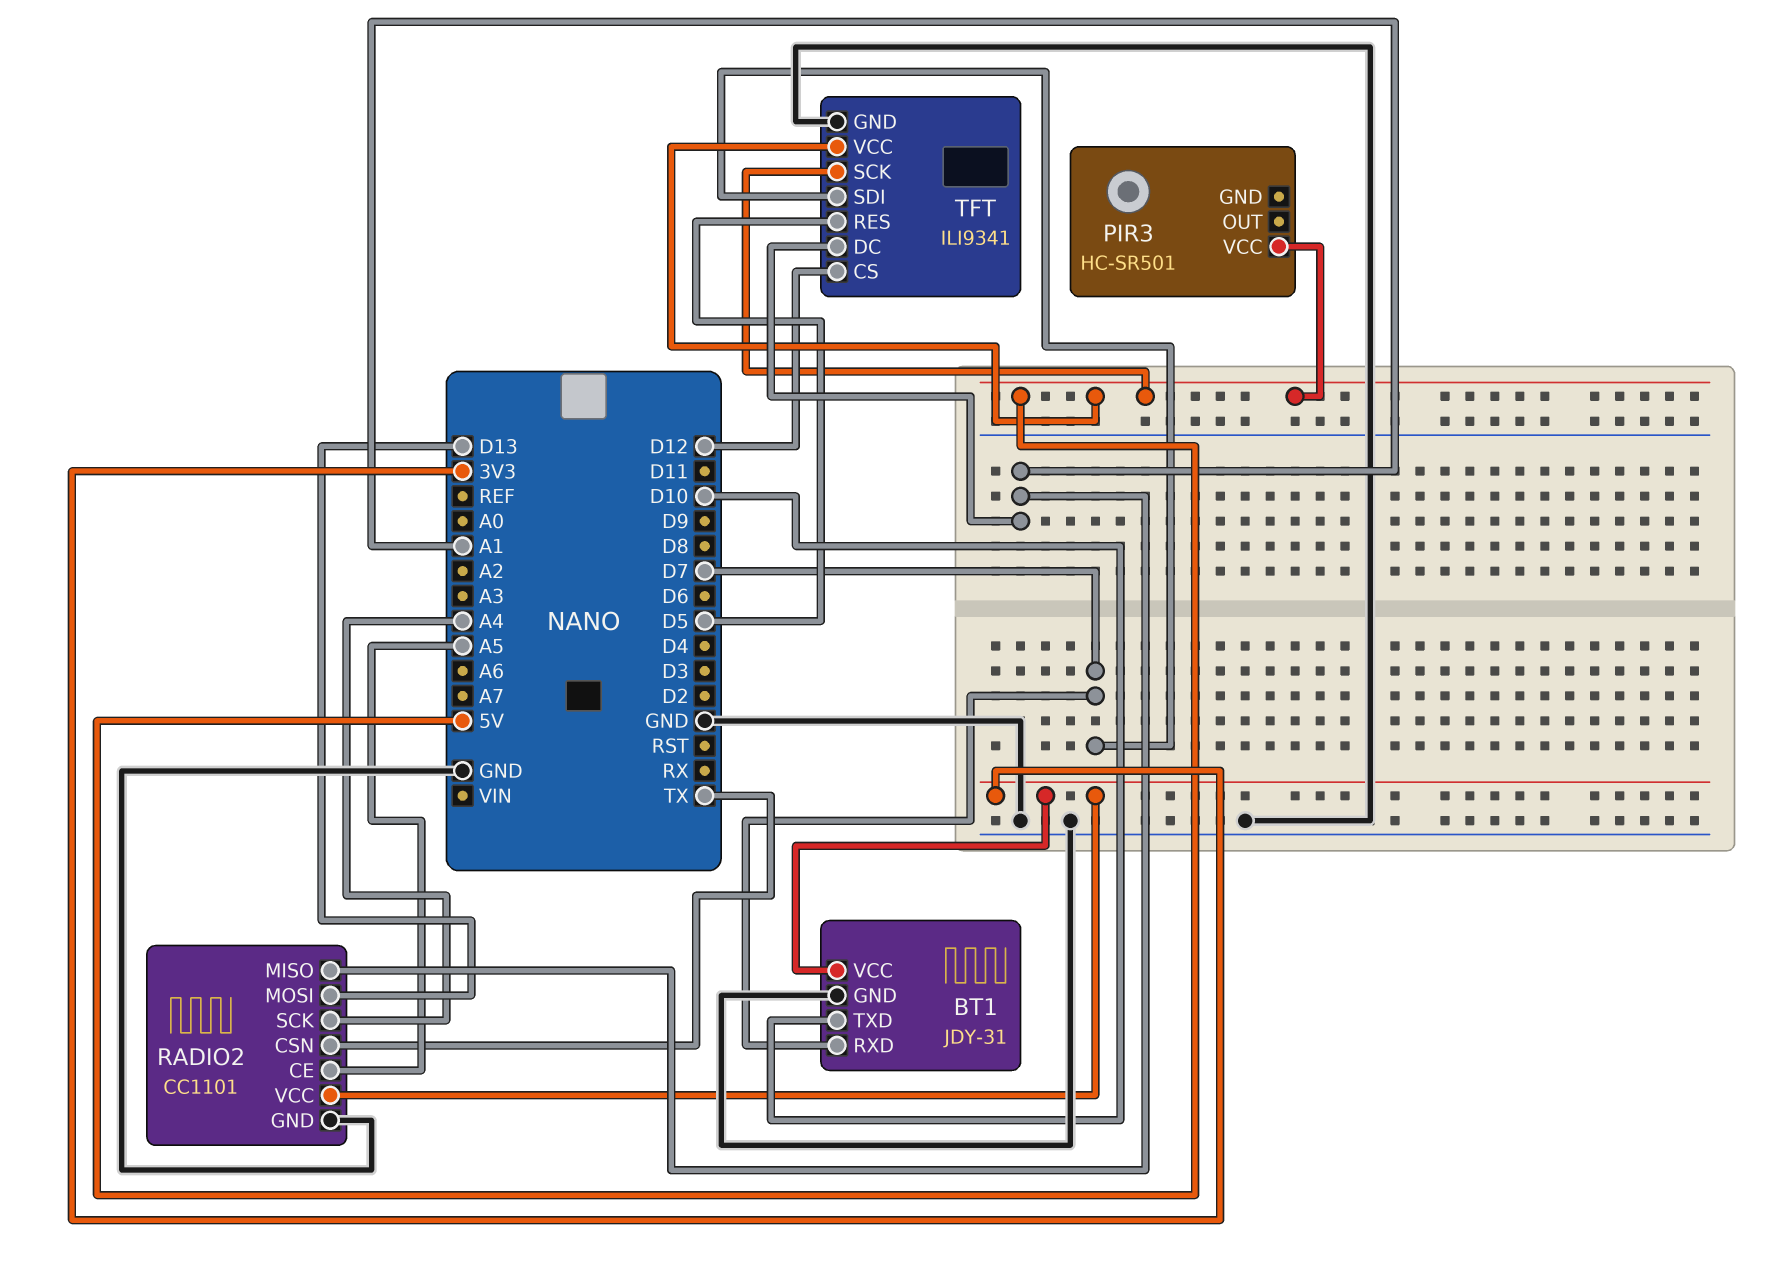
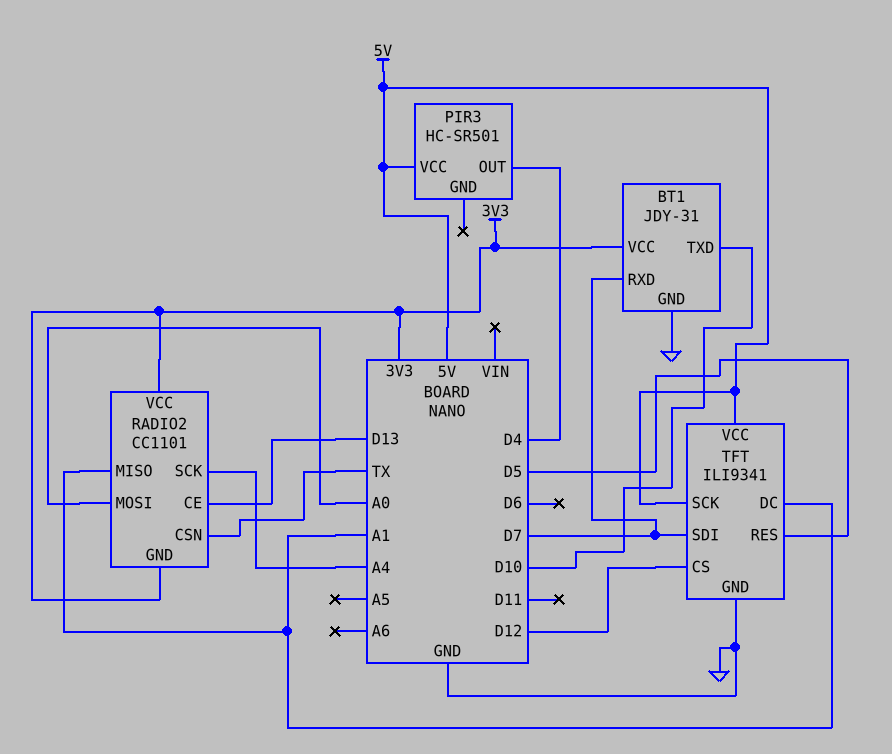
PIR3 pin OUT: none -> D4
RADIO2 pin CE: A5 -> D13
RADIO2 pin GND: GND -> 3V3
RADIO2 pin MOSI: D13 -> A0

